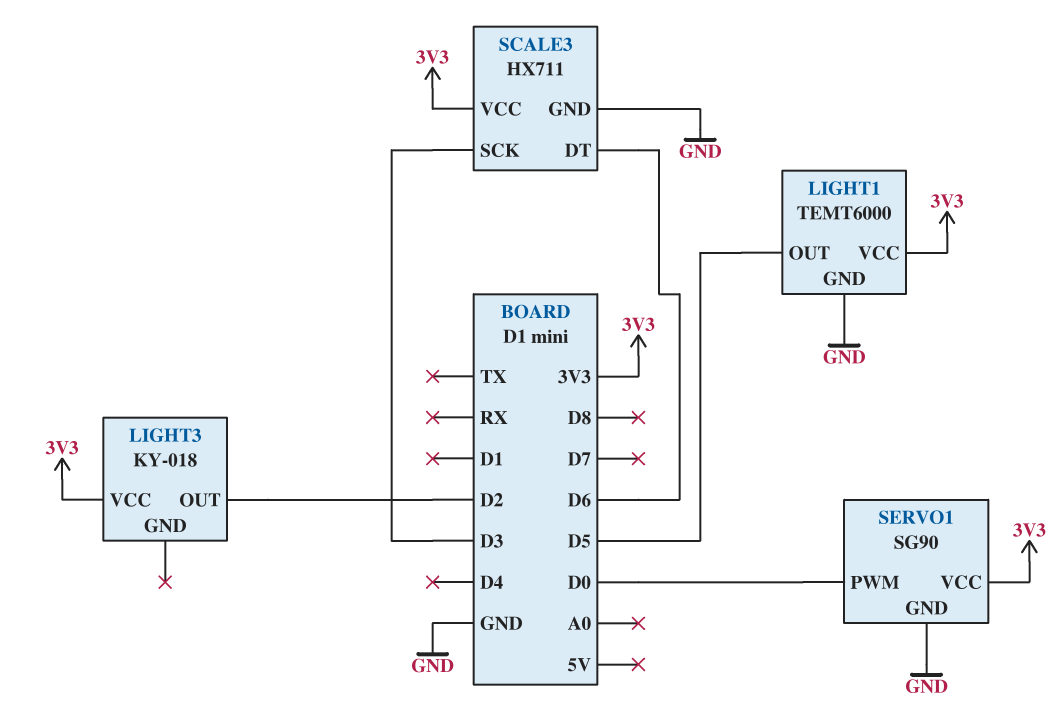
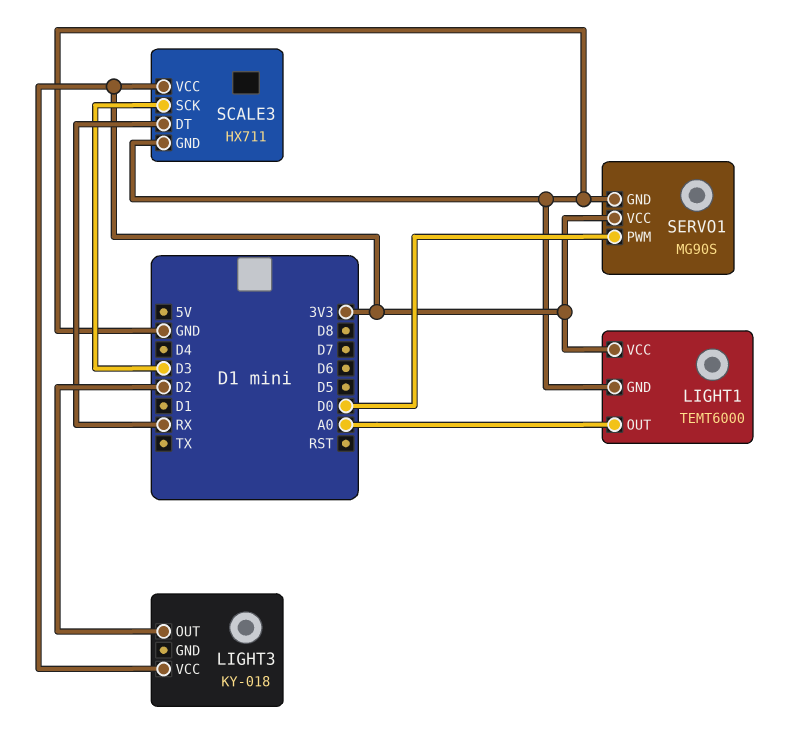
LIGHT1 pin OUT: D5 -> A0
SCALE3 pin DT: D6 -> RX
SERVO1: SG90 -> MG90S

